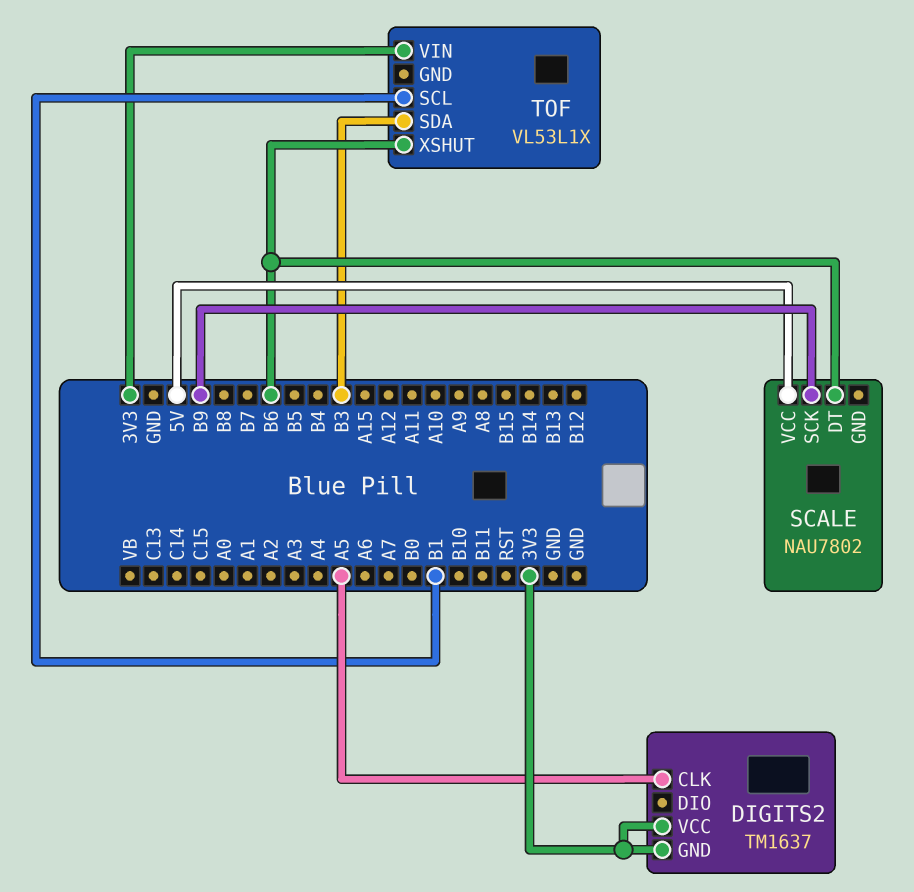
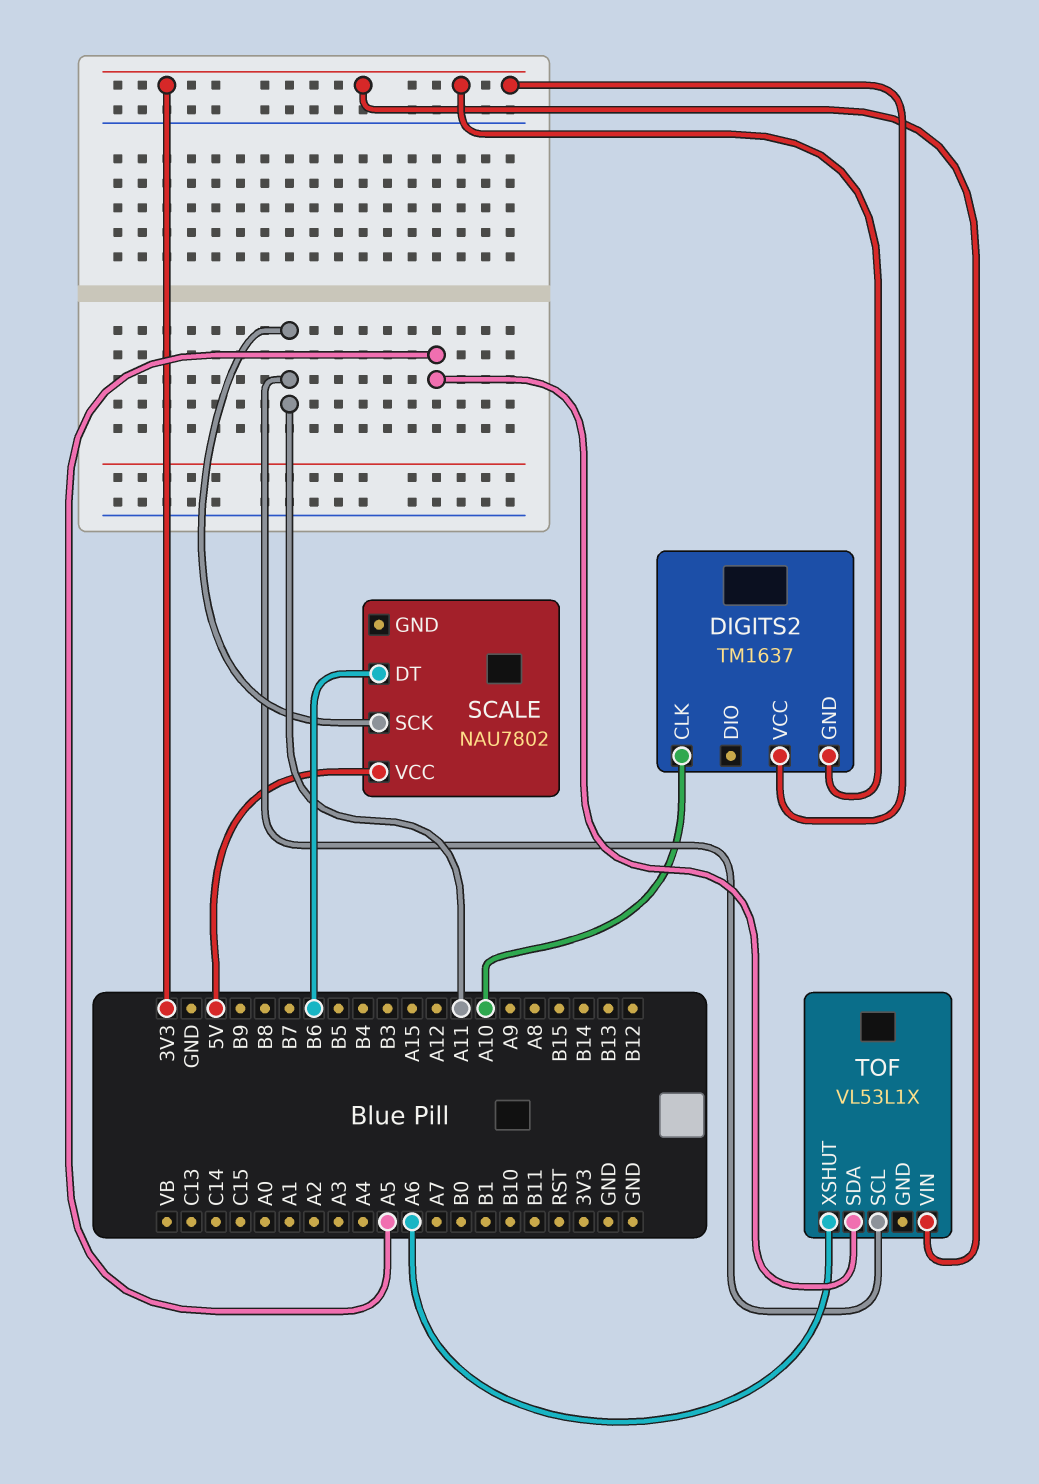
DIGITS2 pin CLK: A5 -> A10
SCALE pin SCK: B9 -> A11
TOF pin SCL: B1 -> A11
TOF pin SDA: B3 -> A5
TOF pin XSHUT: B6 -> A6

